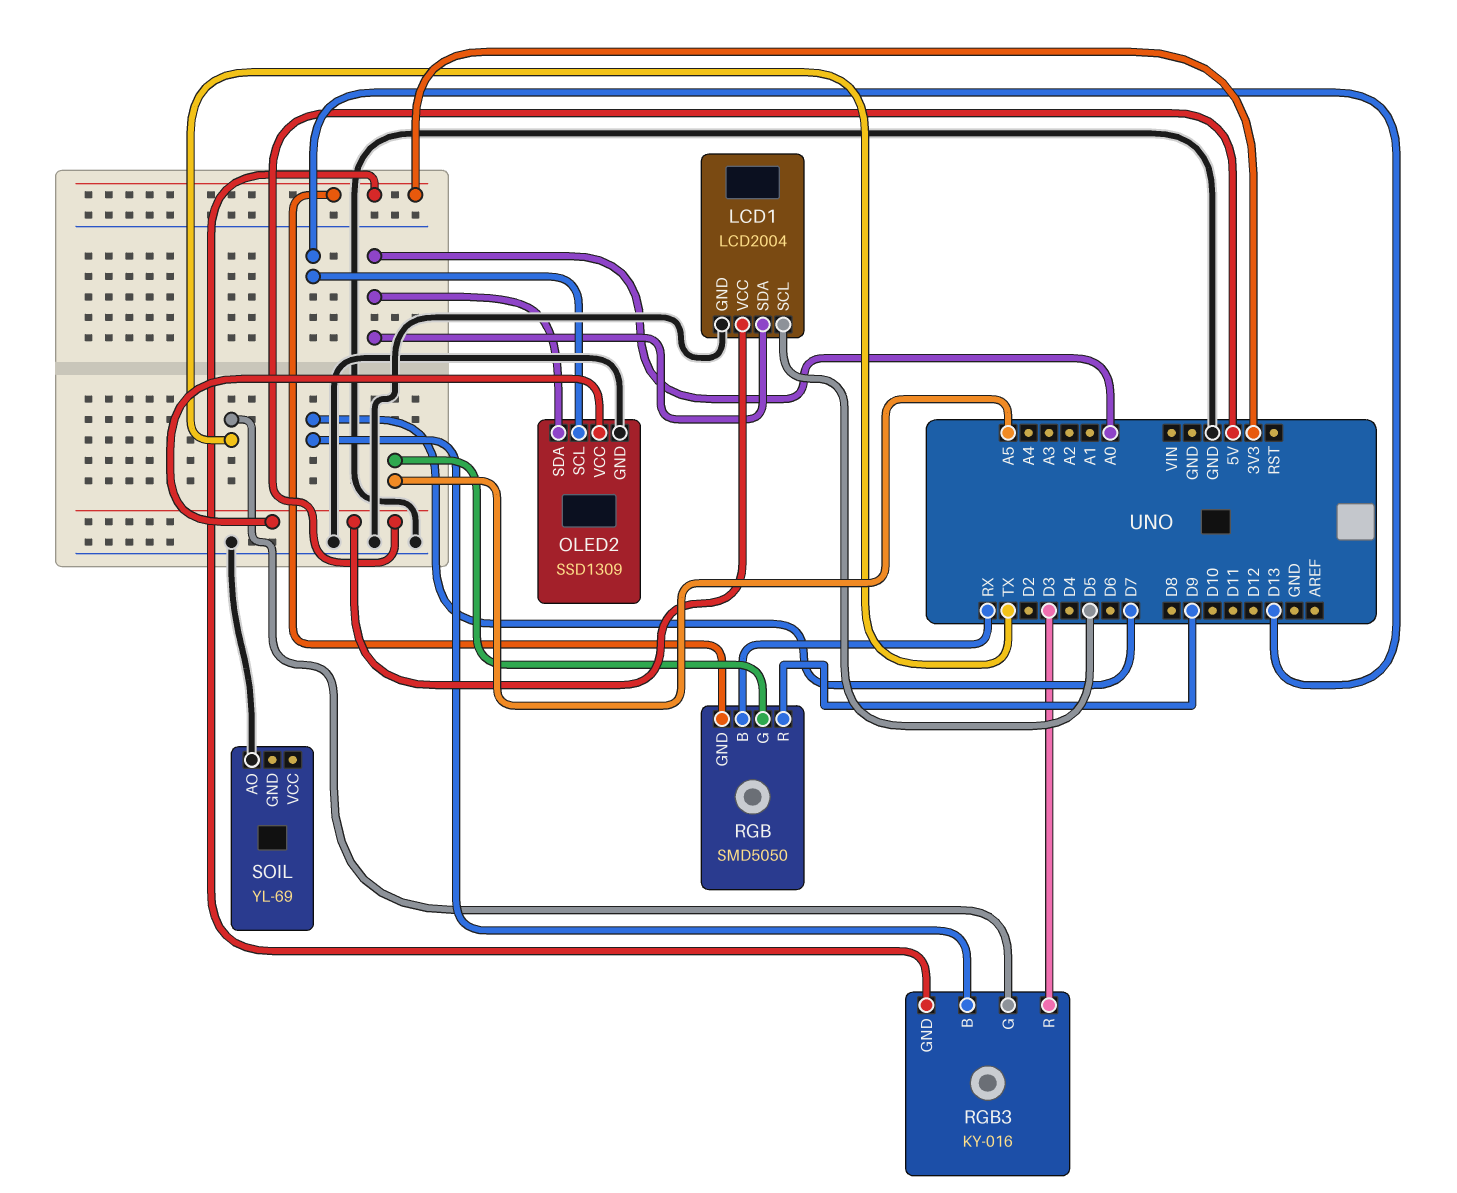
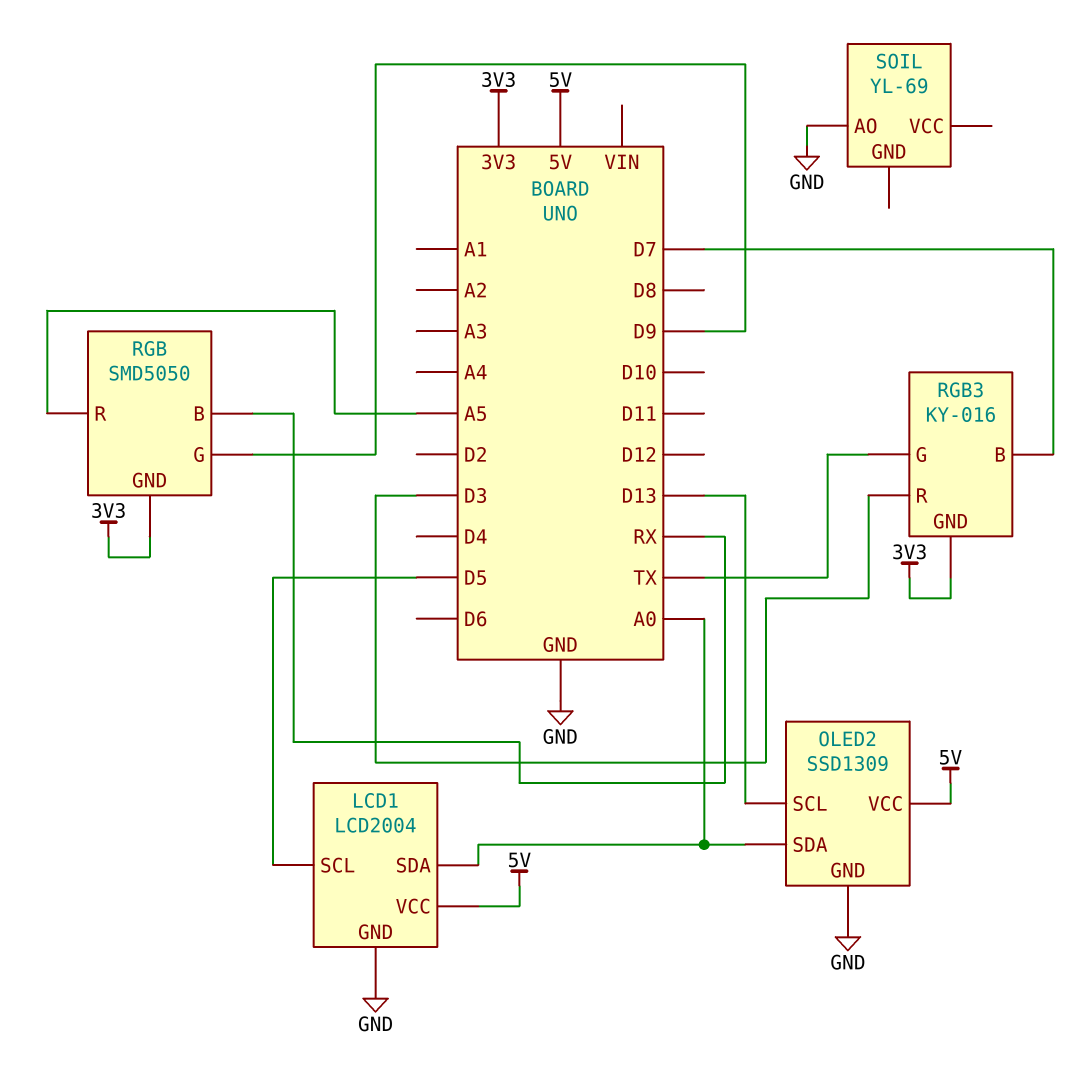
RGB pin G: A5 -> D9
RGB pin R: D9 -> A5

